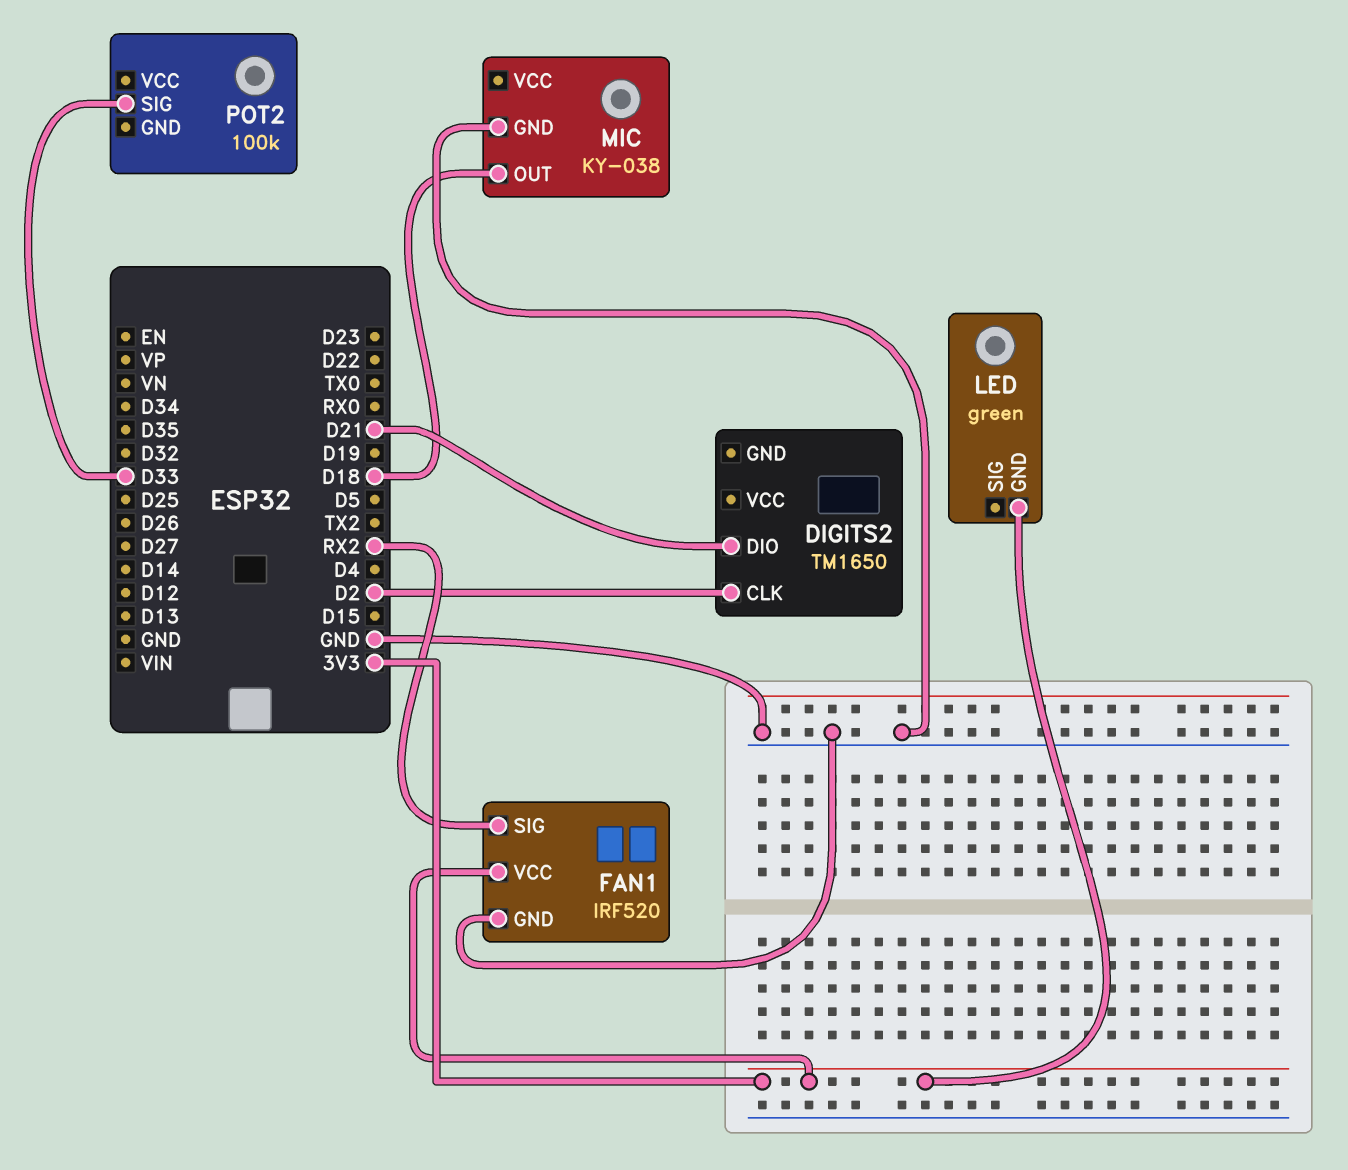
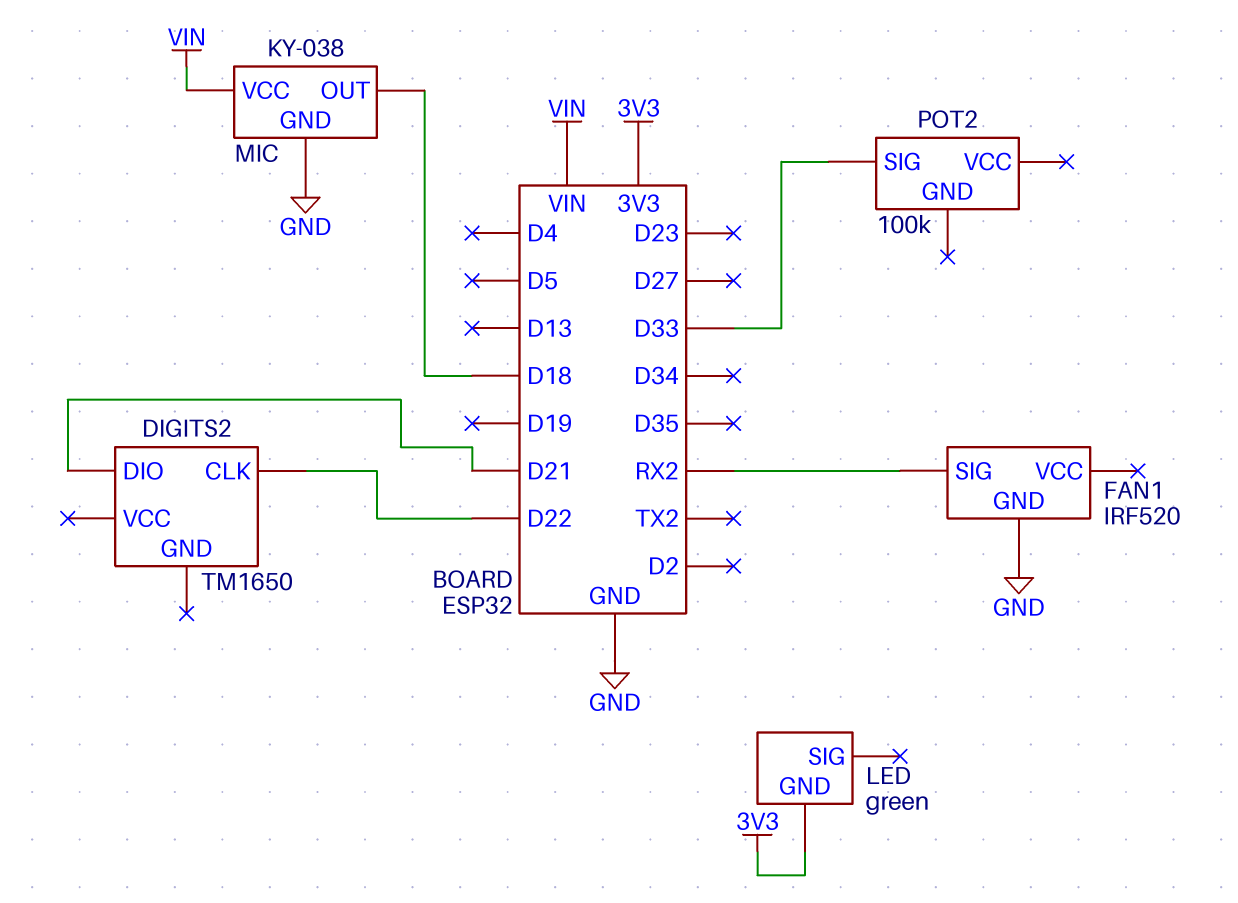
DIGITS2 pin CLK: D2 -> D22
FAN1 pin VCC: 3V3 -> none
MIC pin VCC: none -> VIN

